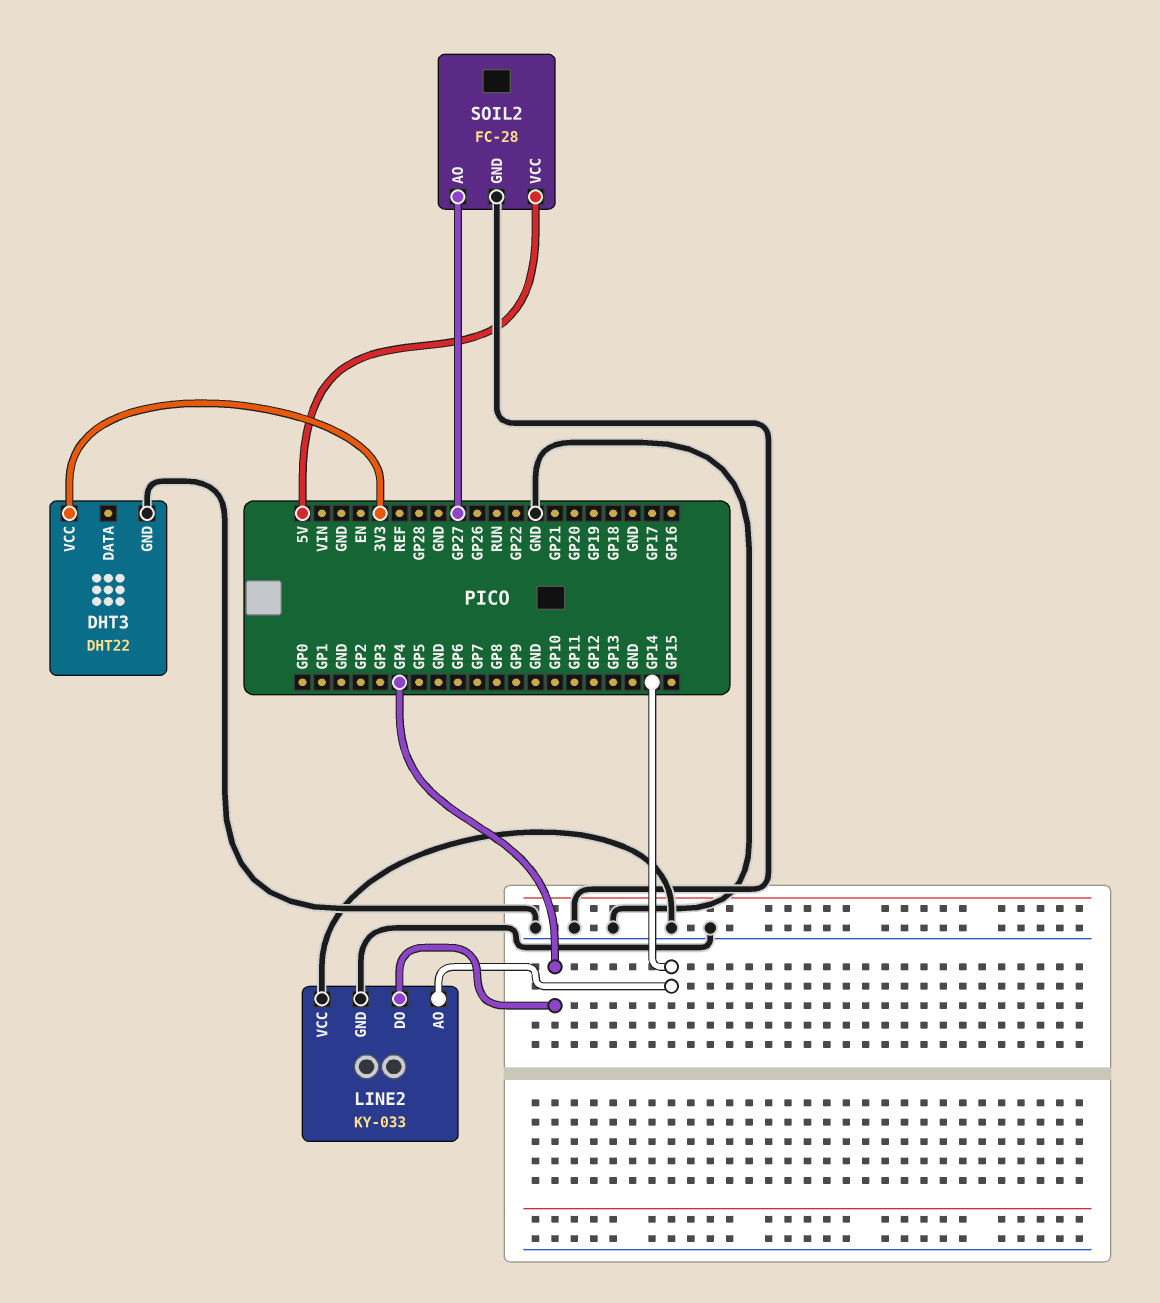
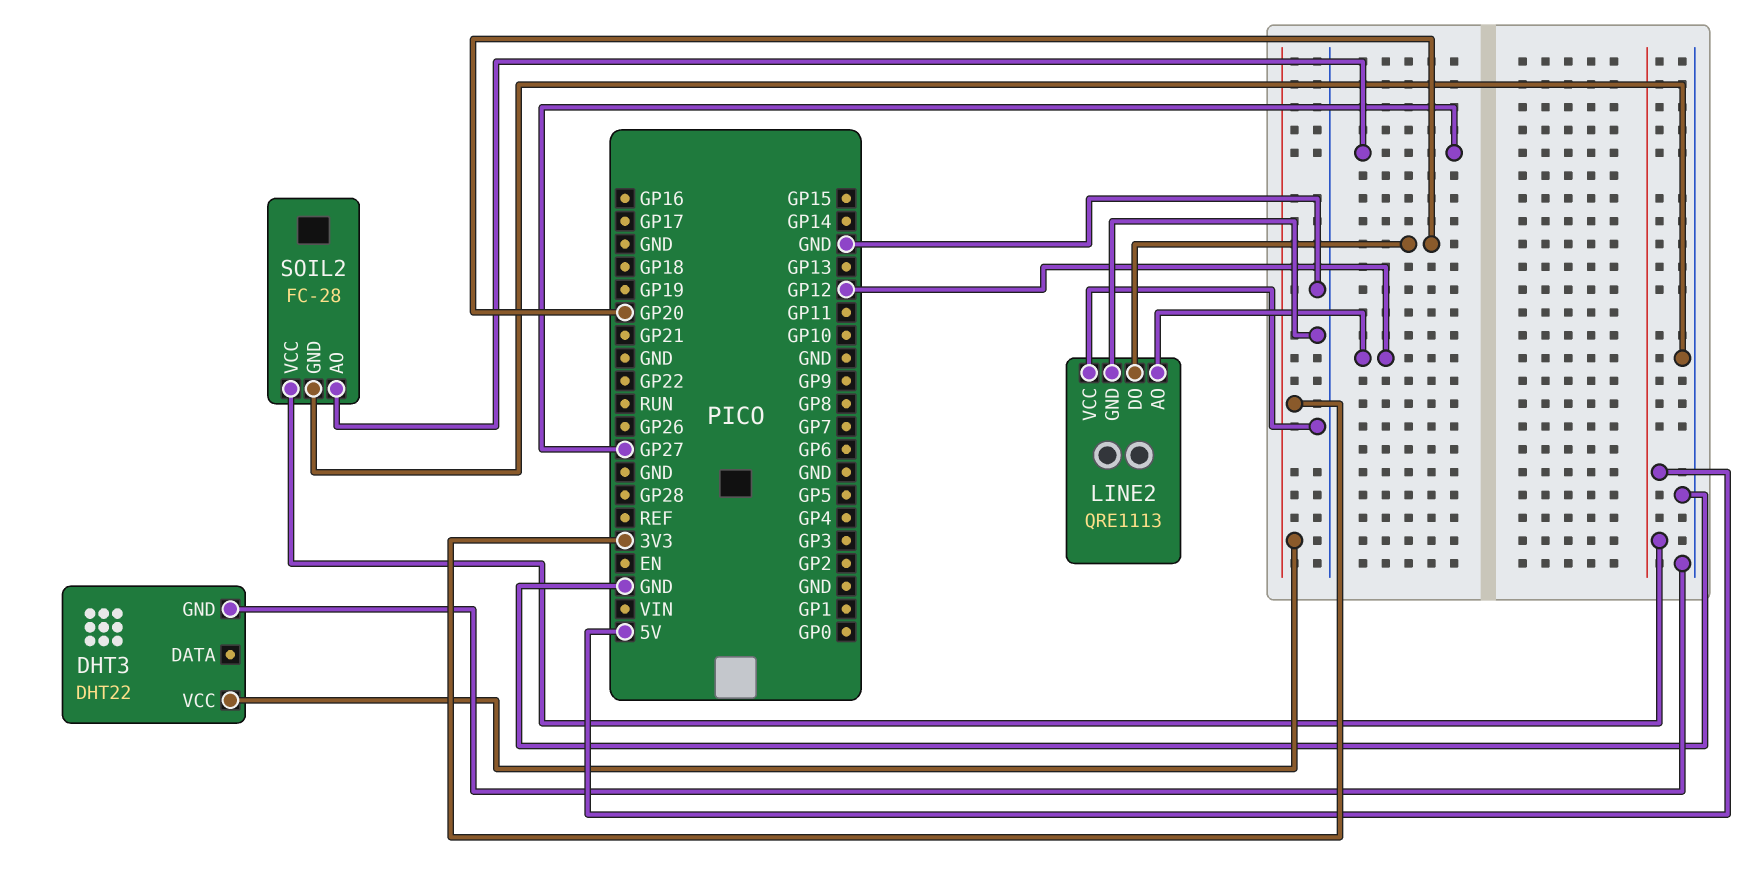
LINE2: KY-033 -> QRE1113
LINE2 pin AO: GP14 -> GP12
LINE2 pin DO: GP4 -> GP20

